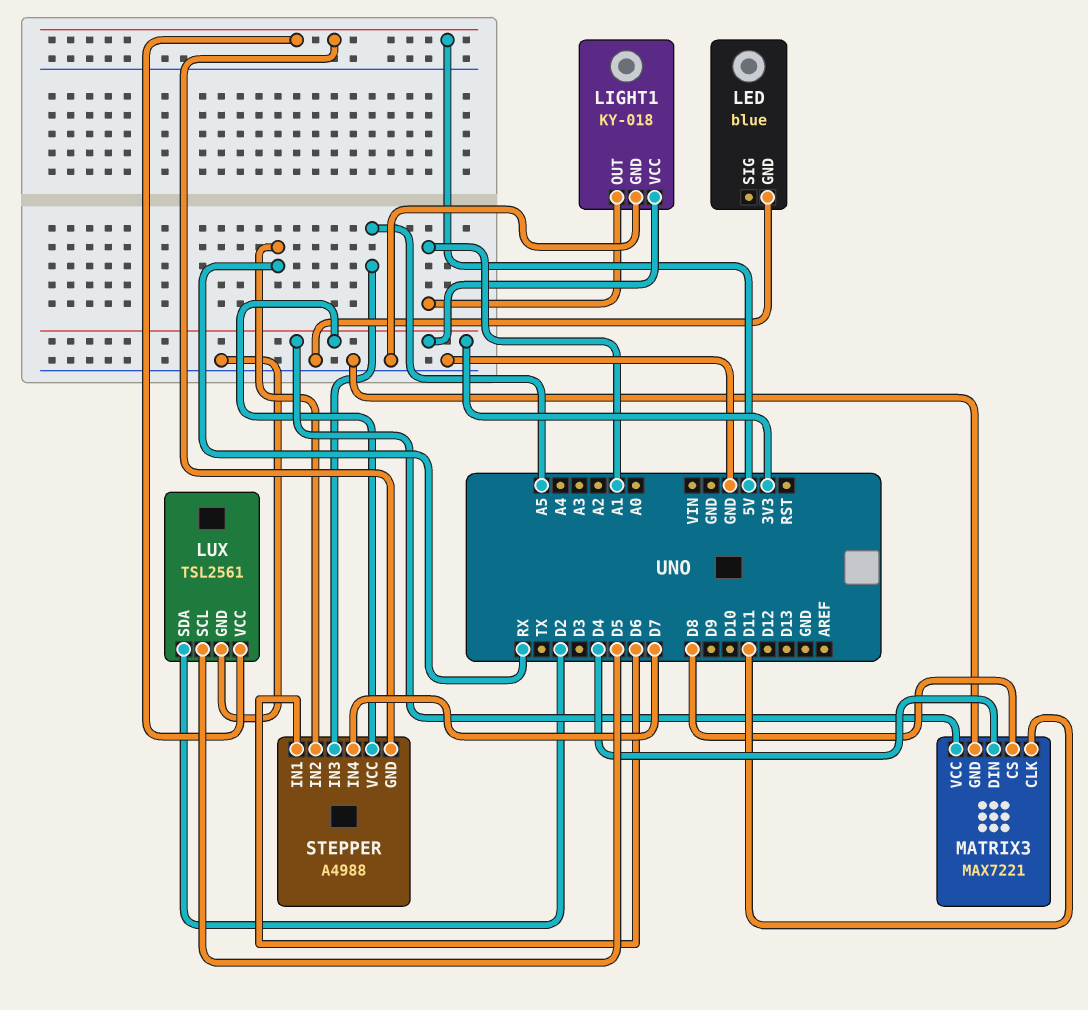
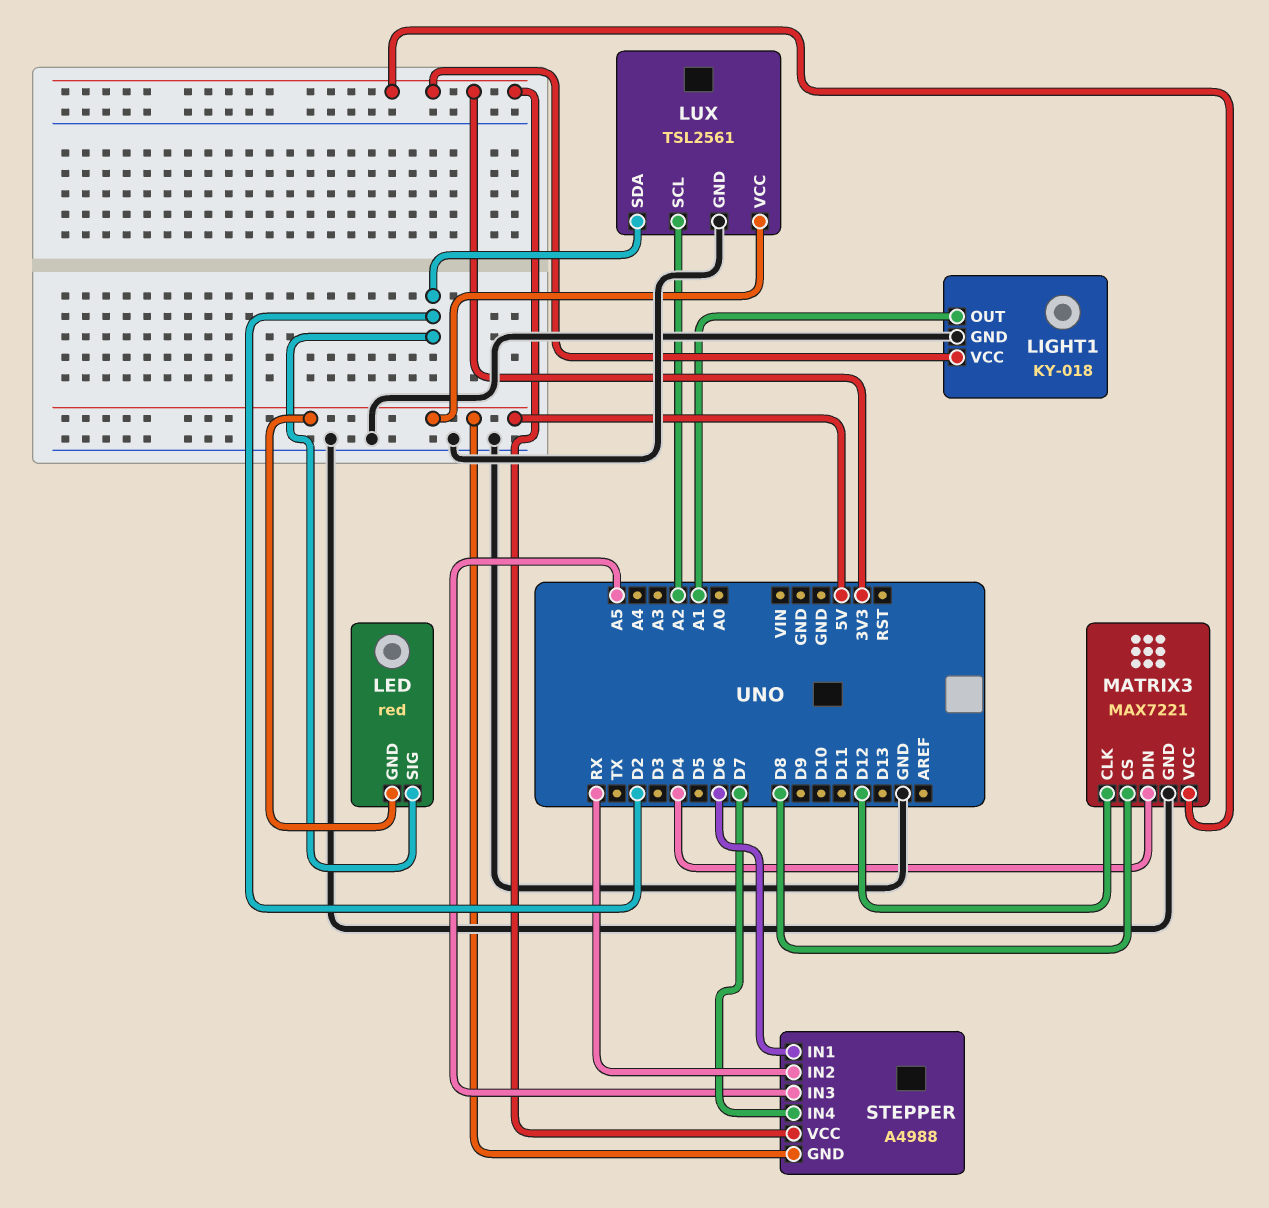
LED: blue -> red
LED pin GND: GND -> 5V
LED pin SIG: none -> D2
LUX pin SCL: D5 -> A2
MATRIX3 pin CLK: D11 -> D12

